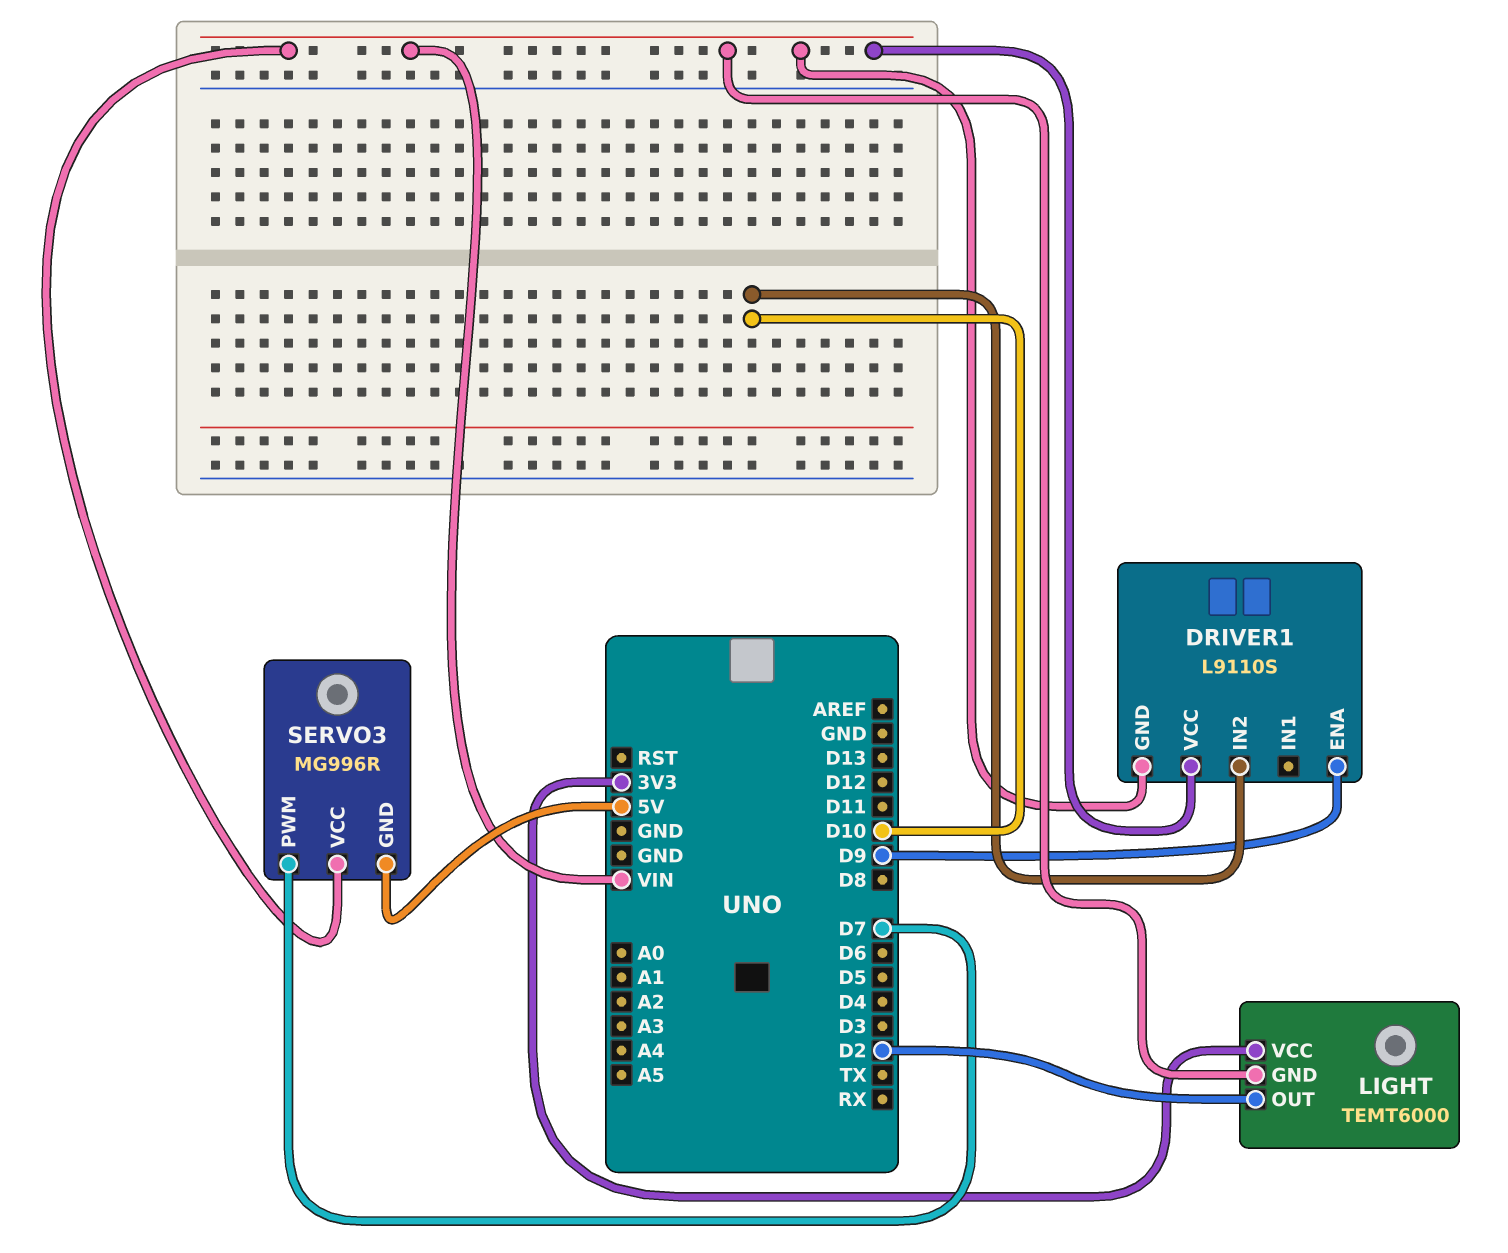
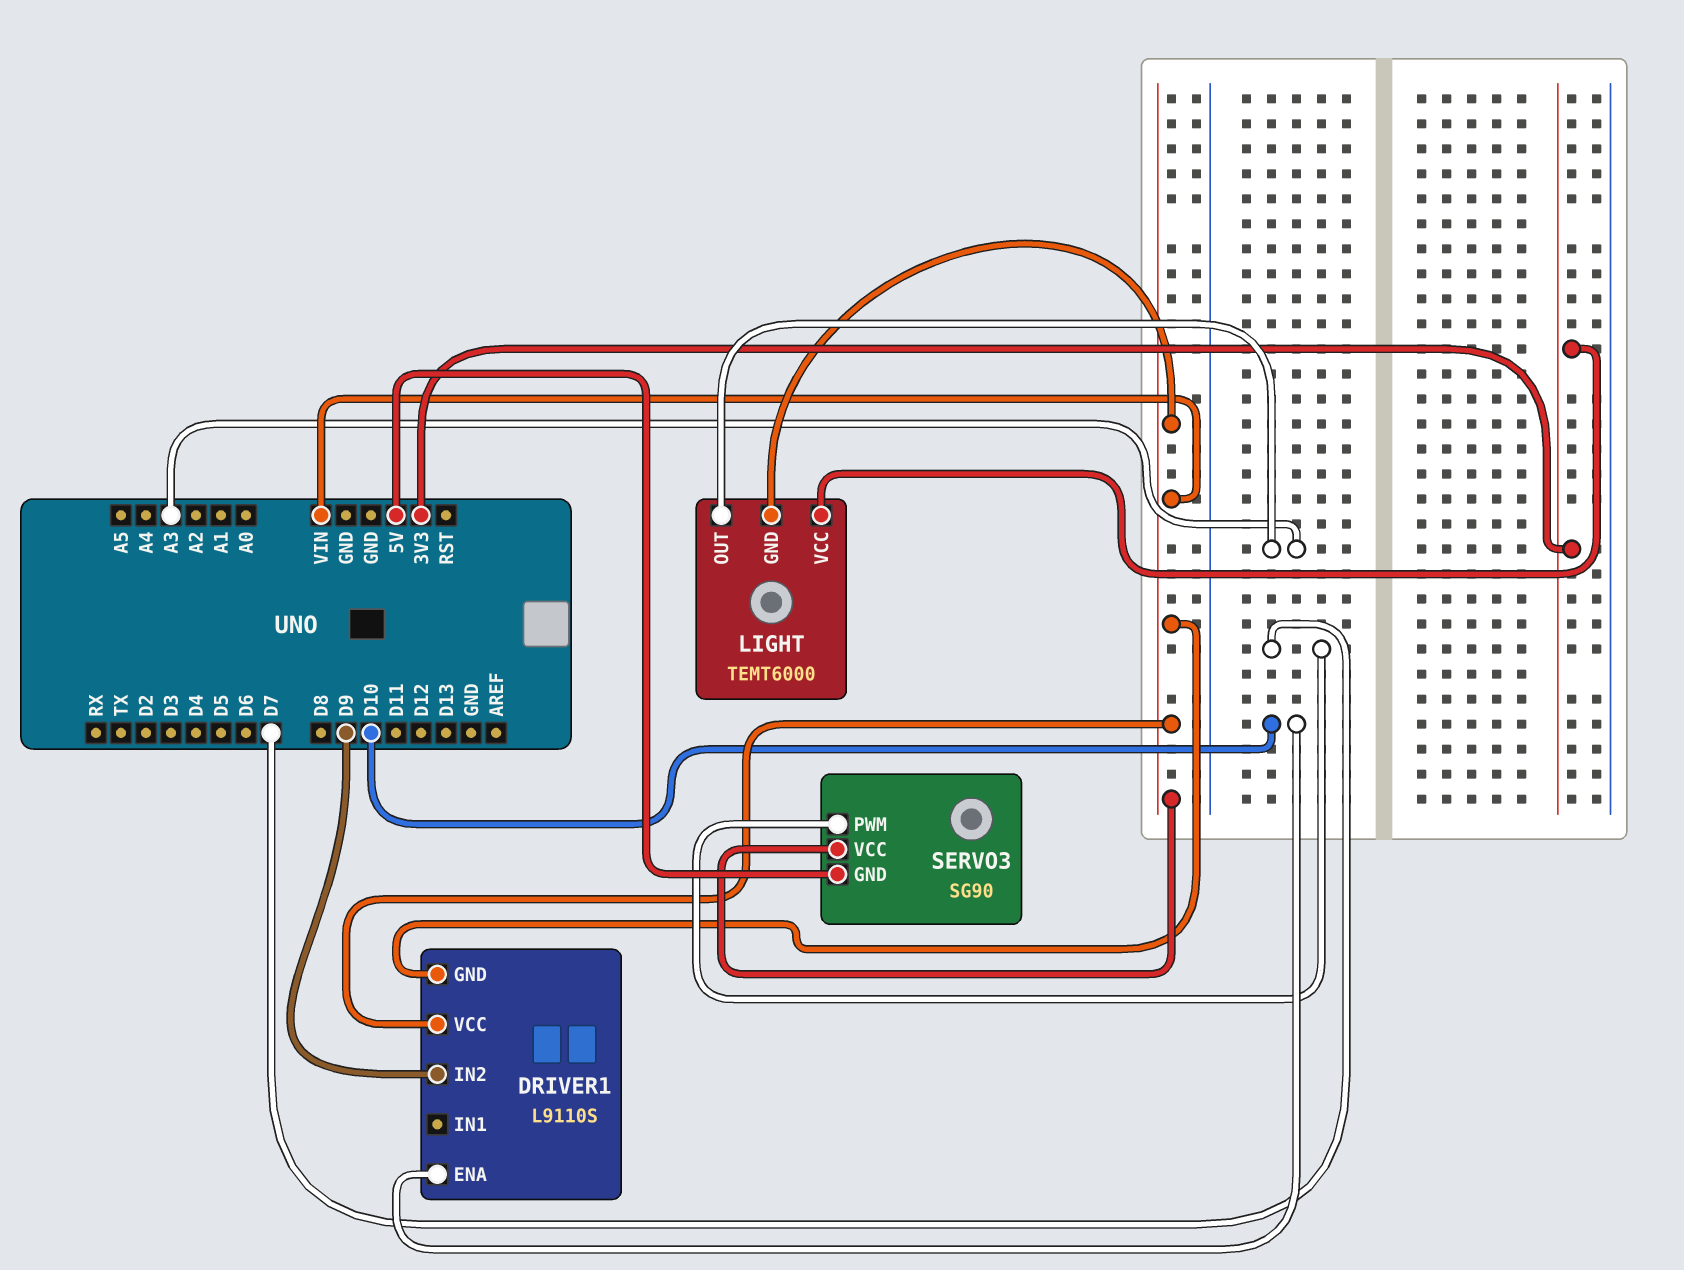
DRIVER1 pin ENA: D9 -> D10
DRIVER1 pin IN2: D10 -> D9
LIGHT pin OUT: D2 -> A3
SERVO3: MG996R -> SG90

